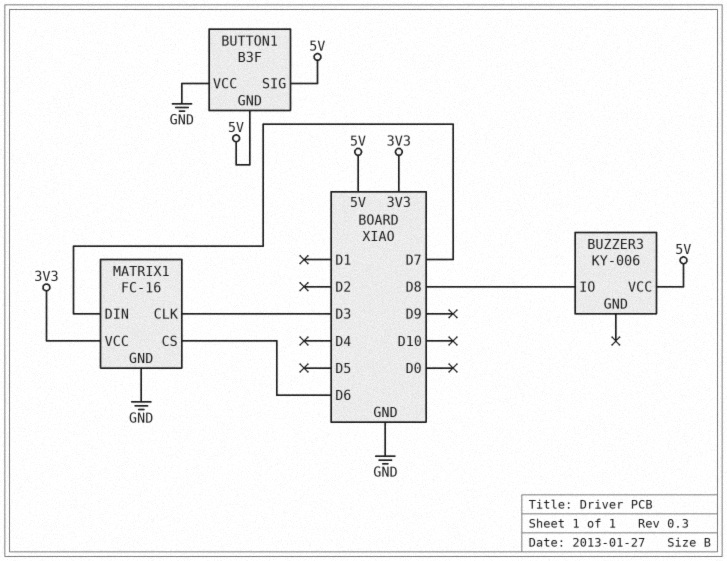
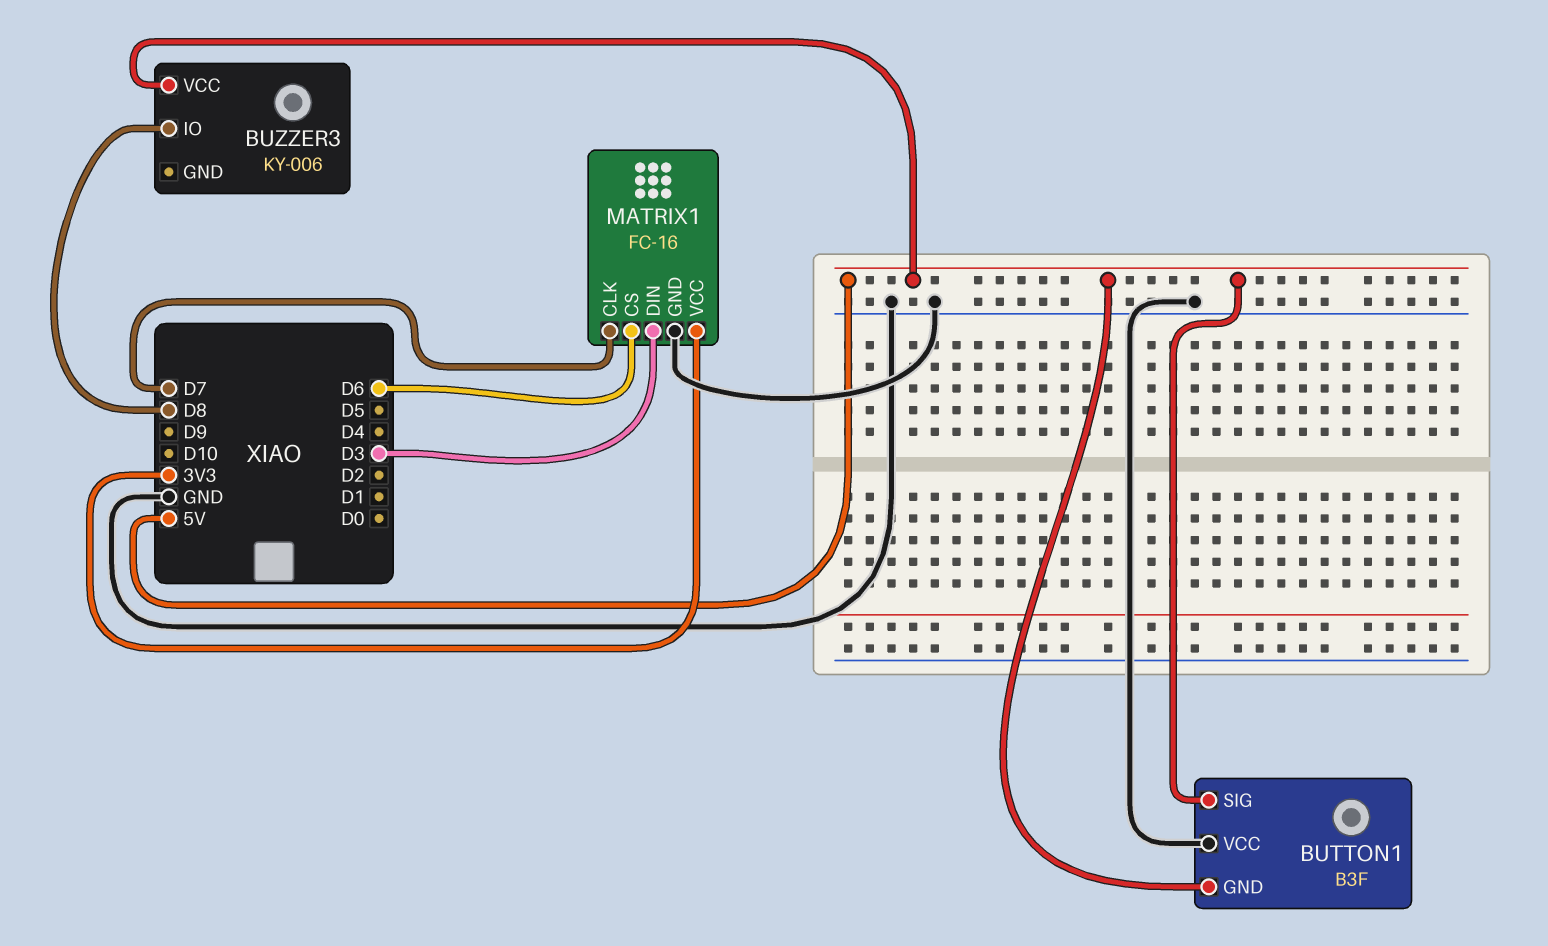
MATRIX1 pin CLK: D3 -> D7
MATRIX1 pin DIN: D7 -> D3

